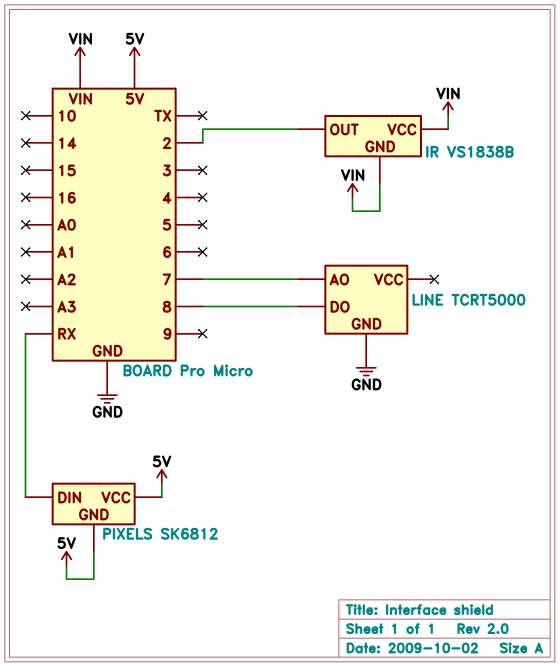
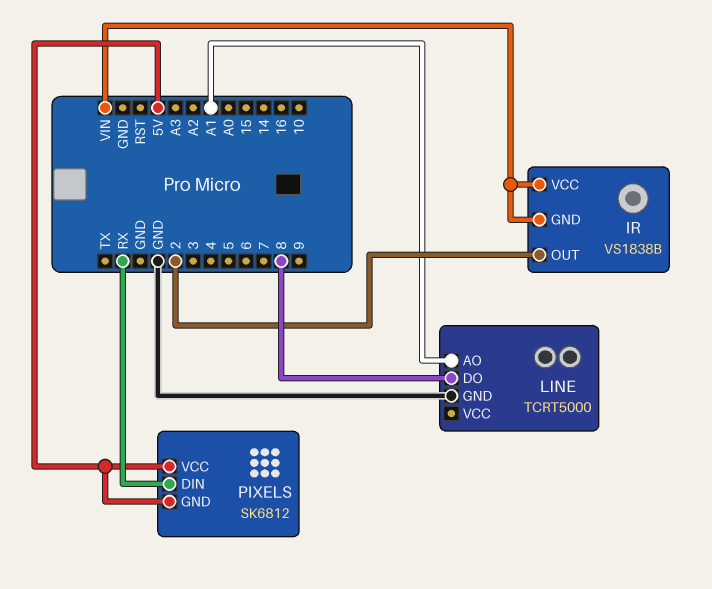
LINE pin AO: 7 -> A1

